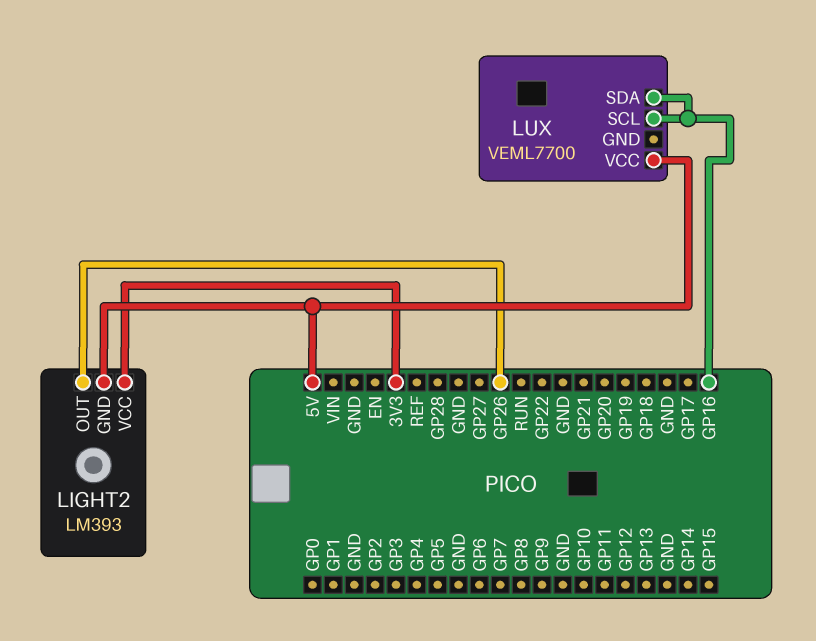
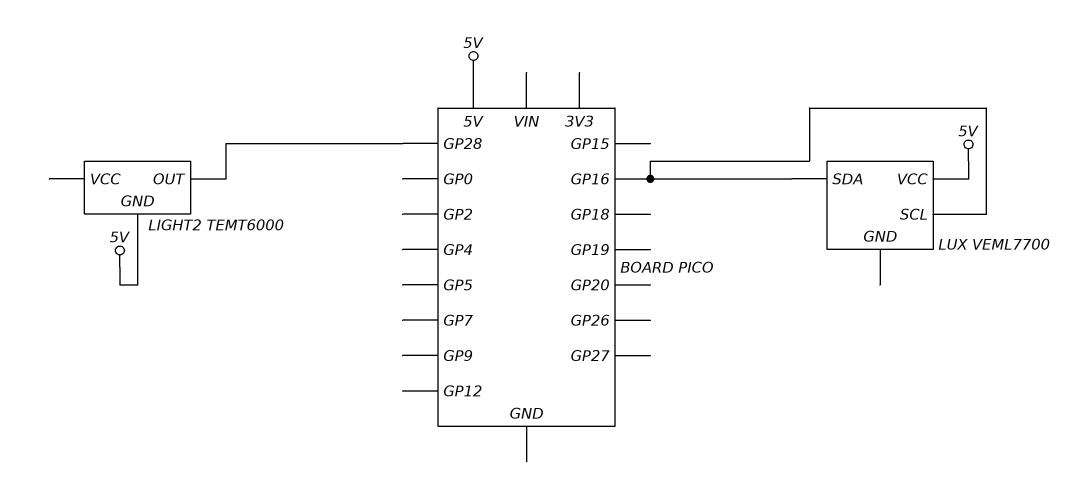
LIGHT2: LM393 -> TEMT6000
LIGHT2 pin OUT: GP26 -> GP28
LIGHT2 pin VCC: 3V3 -> none

